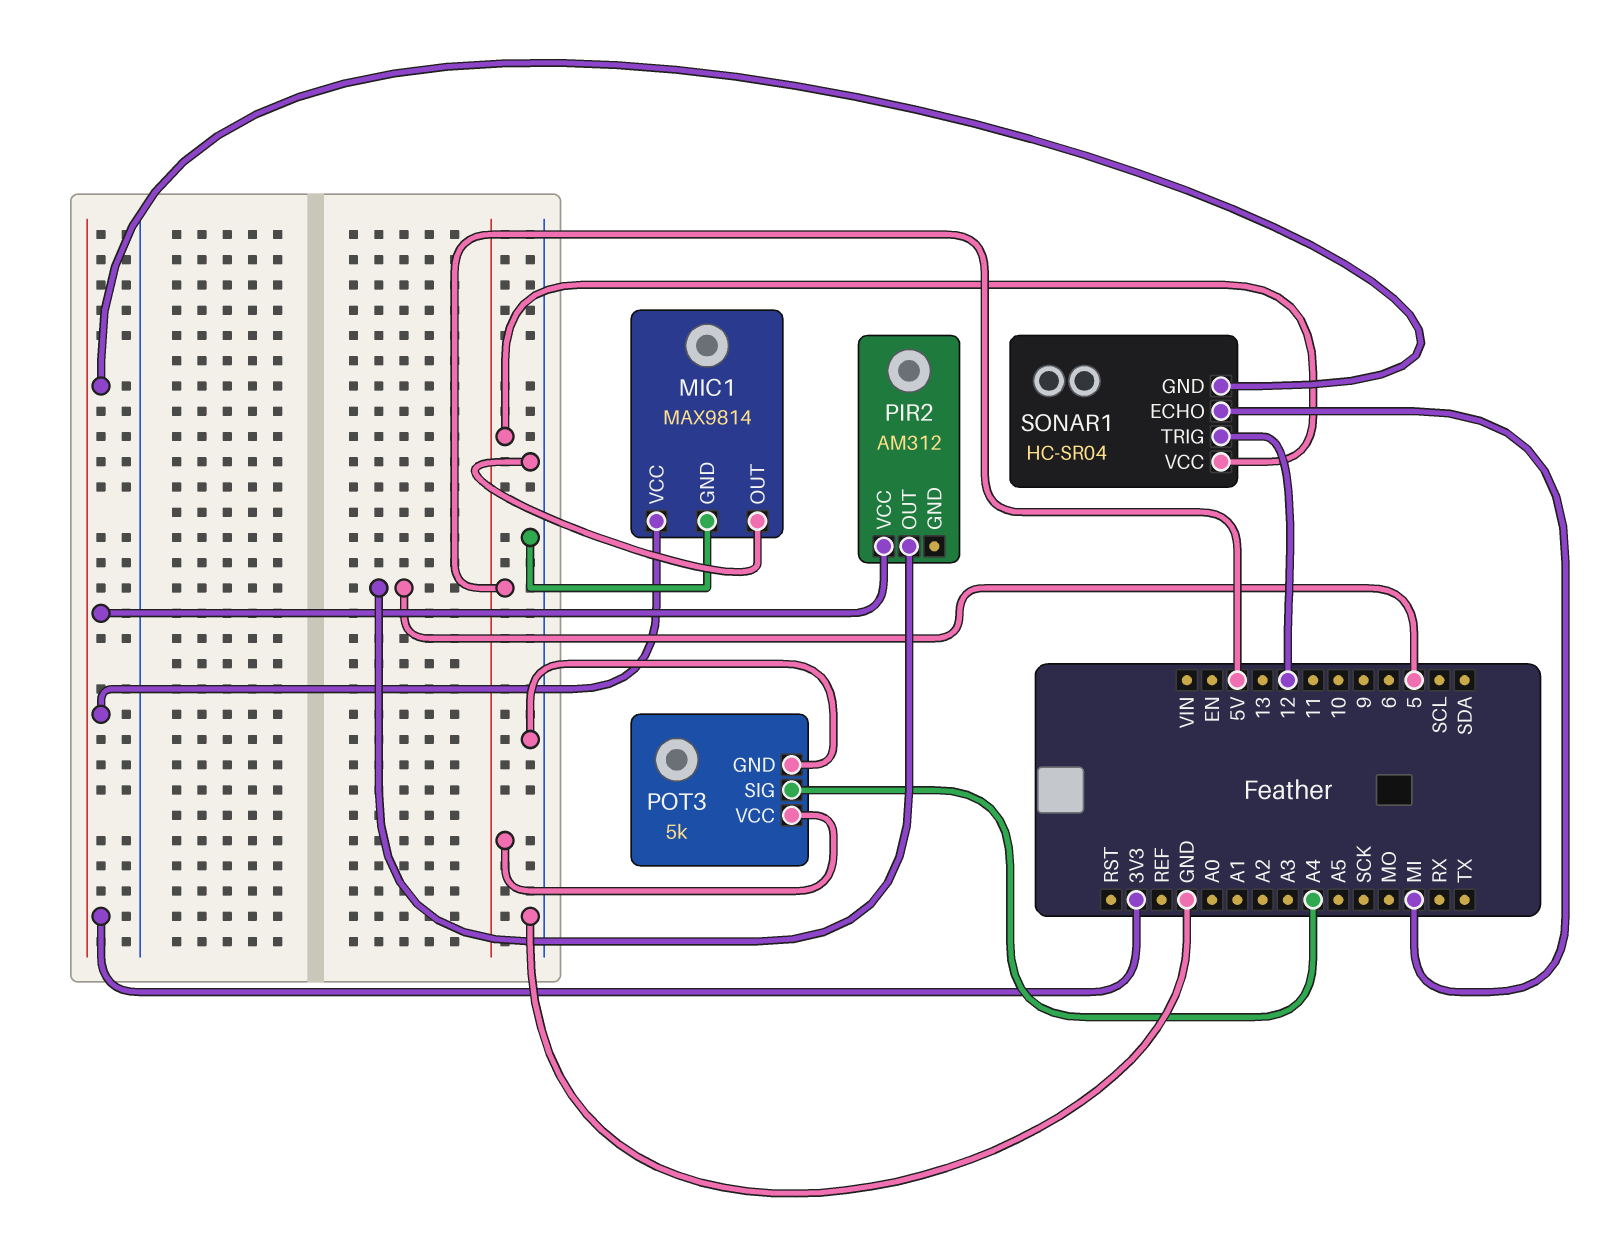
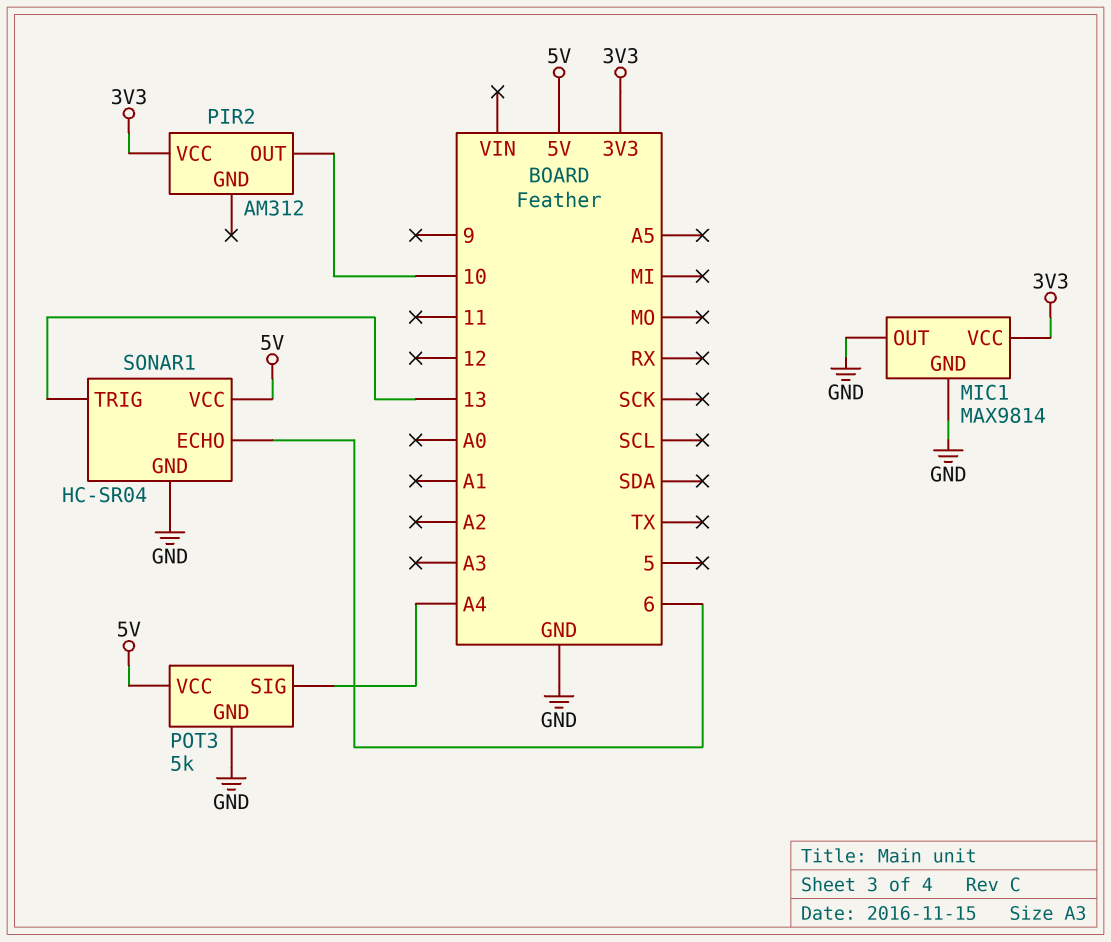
PIR2 pin OUT: 5 -> 10
SONAR1 pin ECHO: MI -> 6
SONAR1 pin GND: 3V3 -> GND
SONAR1 pin TRIG: 12 -> 13

